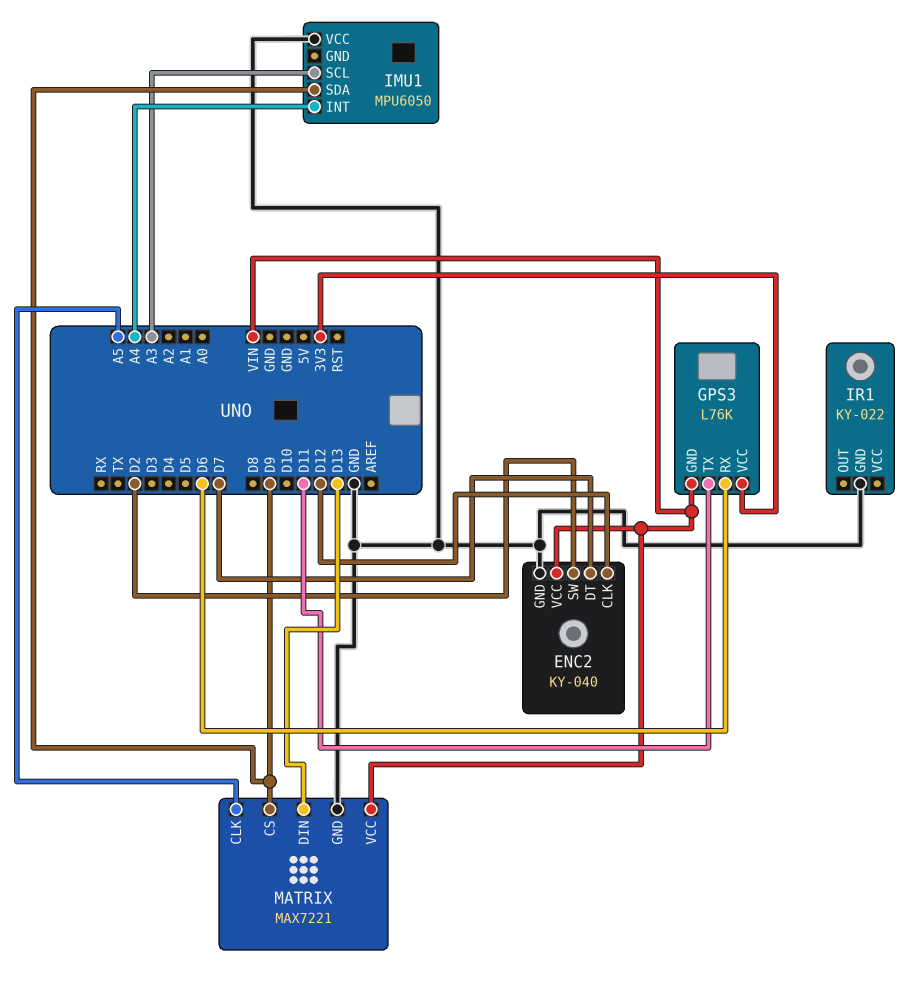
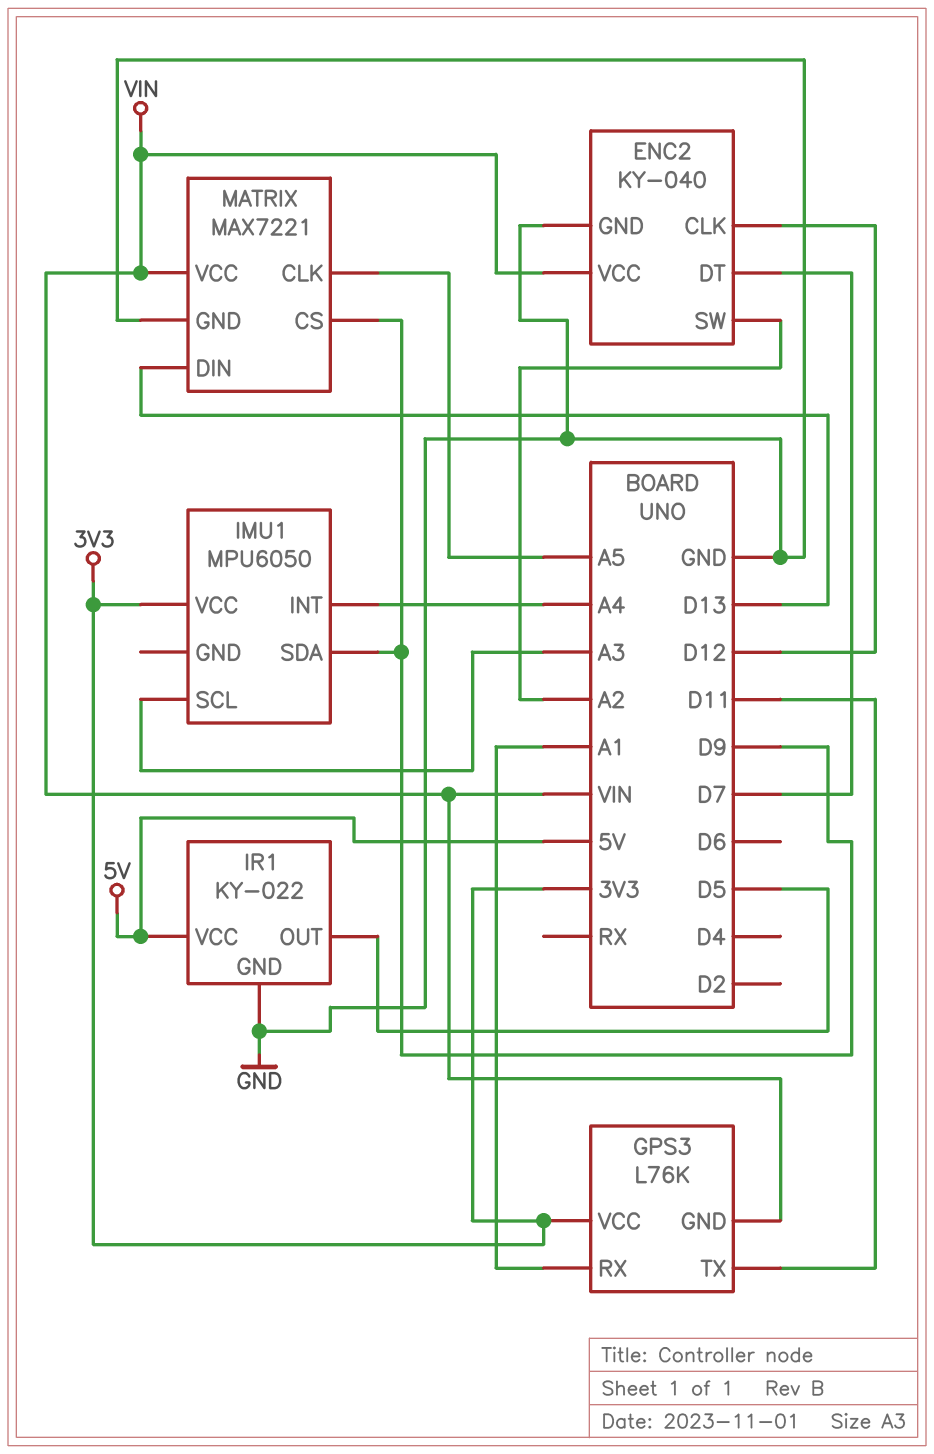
ENC2 pin SW: D2 -> A2
GPS3 pin RX: D6 -> A1
IMU1 pin VCC: GND -> 3V3
IR1 pin OUT: none -> D5
IR1 pin VCC: none -> 5V

